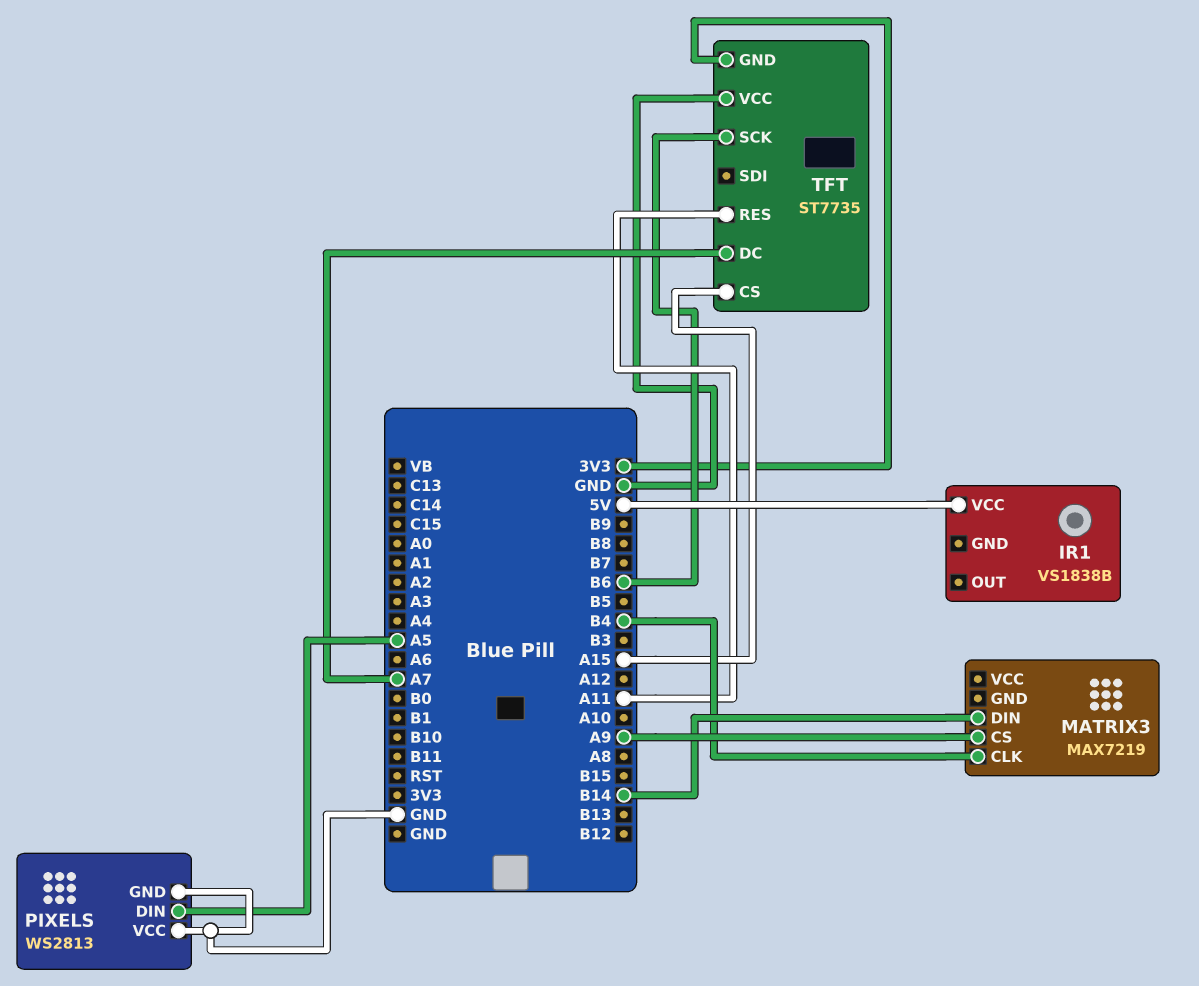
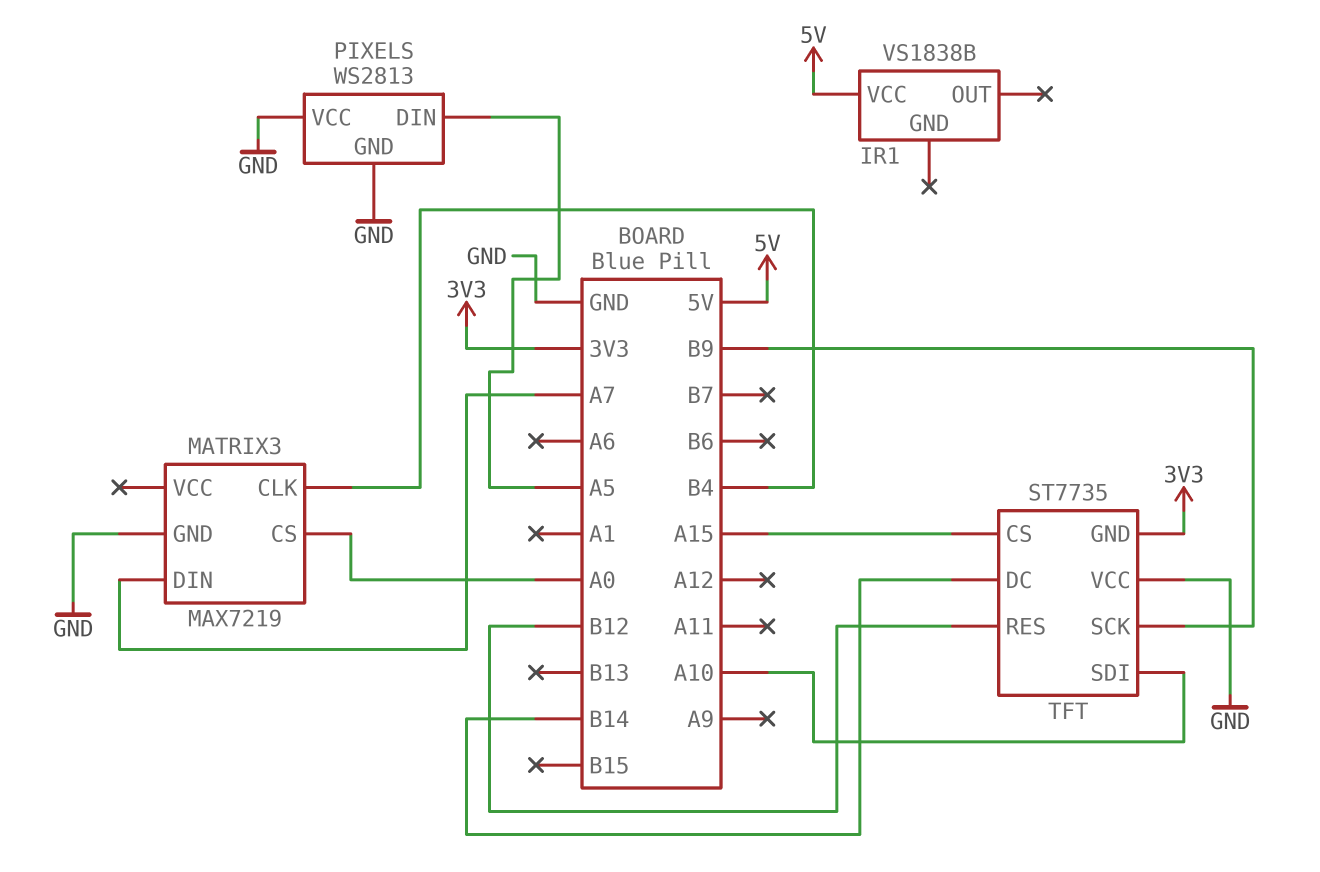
MATRIX3 pin CS: A9 -> A0
MATRIX3 pin DIN: B14 -> A7
MATRIX3 pin GND: none -> GND
TFT pin DC: A7 -> B14
TFT pin RES: A11 -> B12
TFT pin SCK: B6 -> B9
TFT pin SDI: none -> A10

